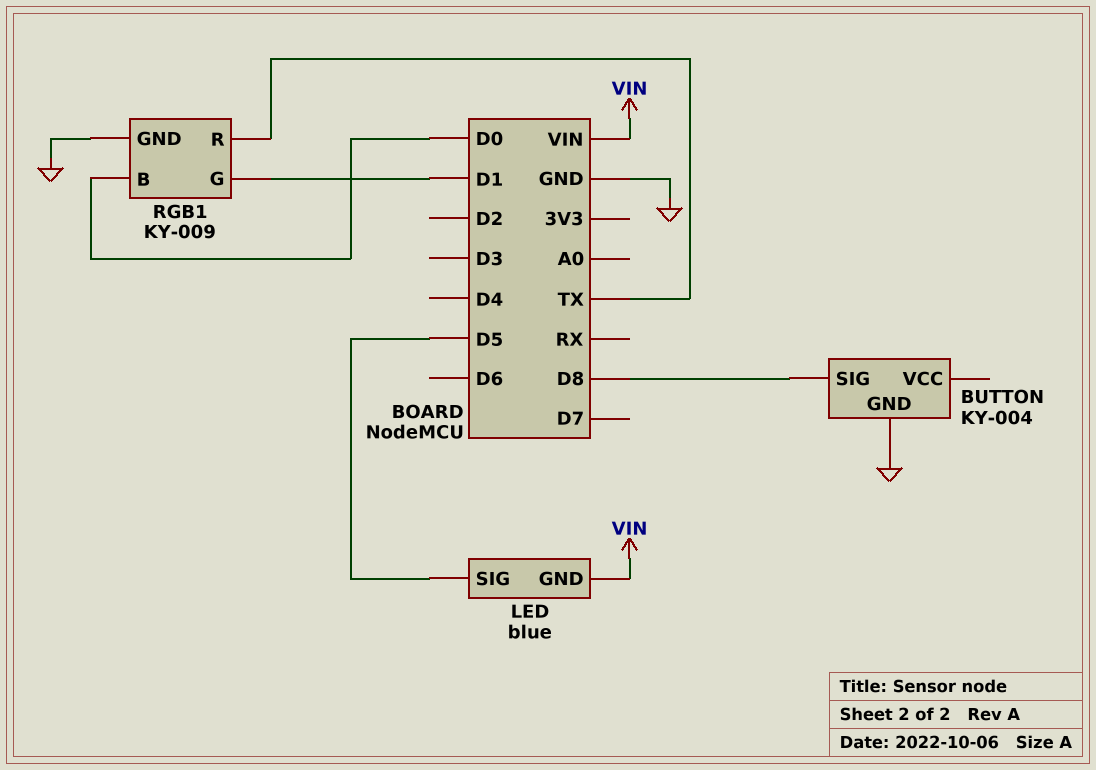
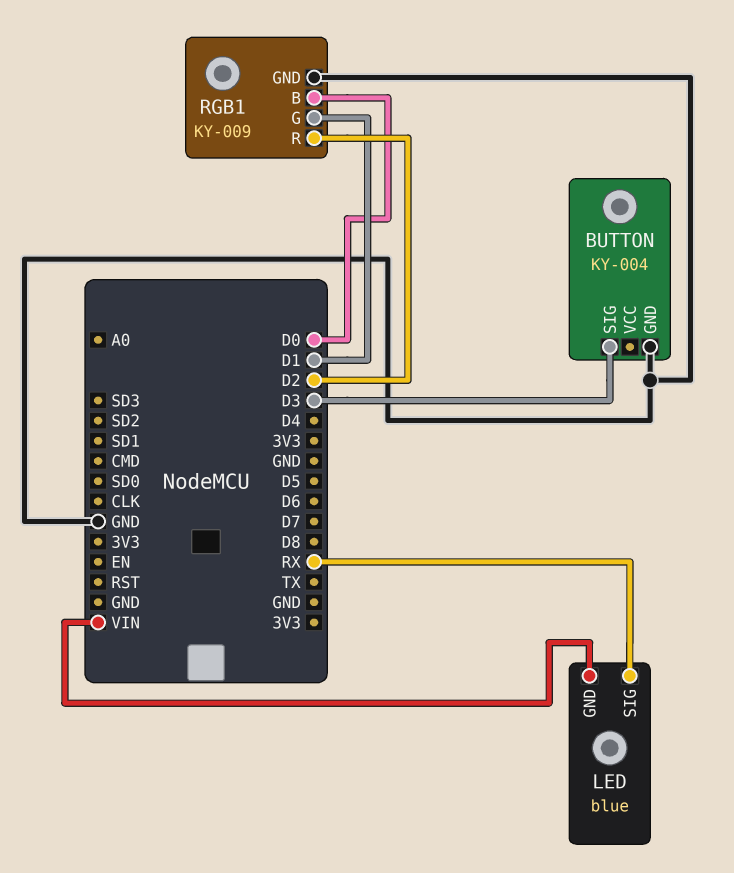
BUTTON pin SIG: D8 -> D3
LED pin SIG: D5 -> RX
RGB1 pin R: TX -> D2

